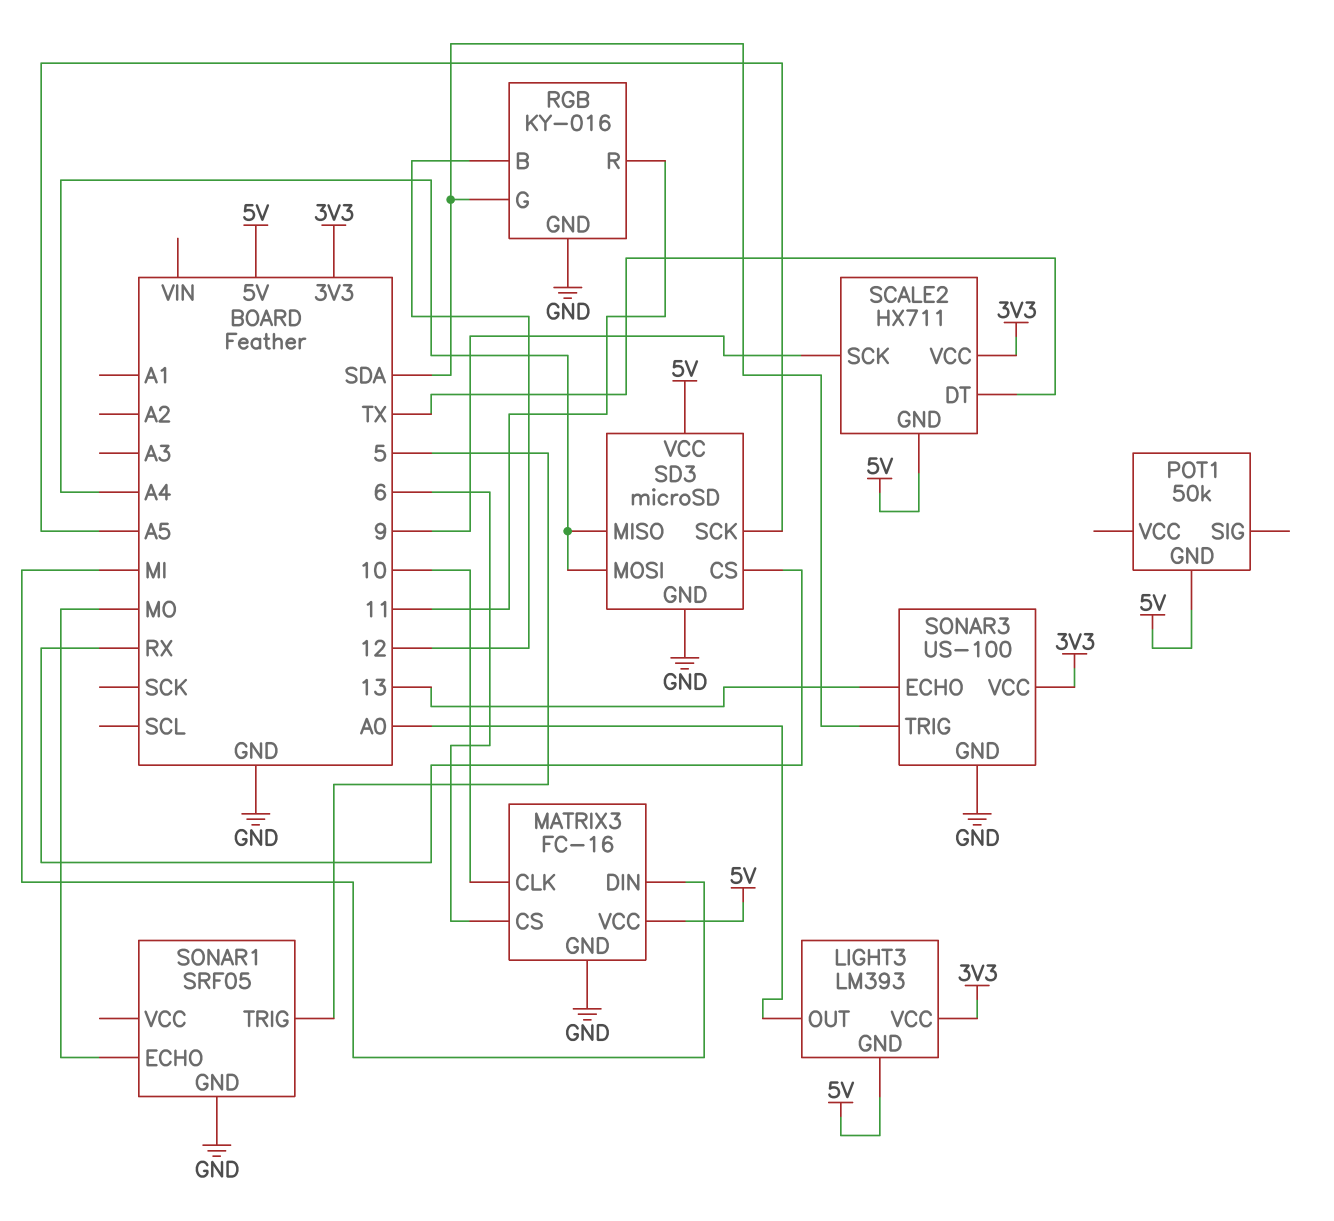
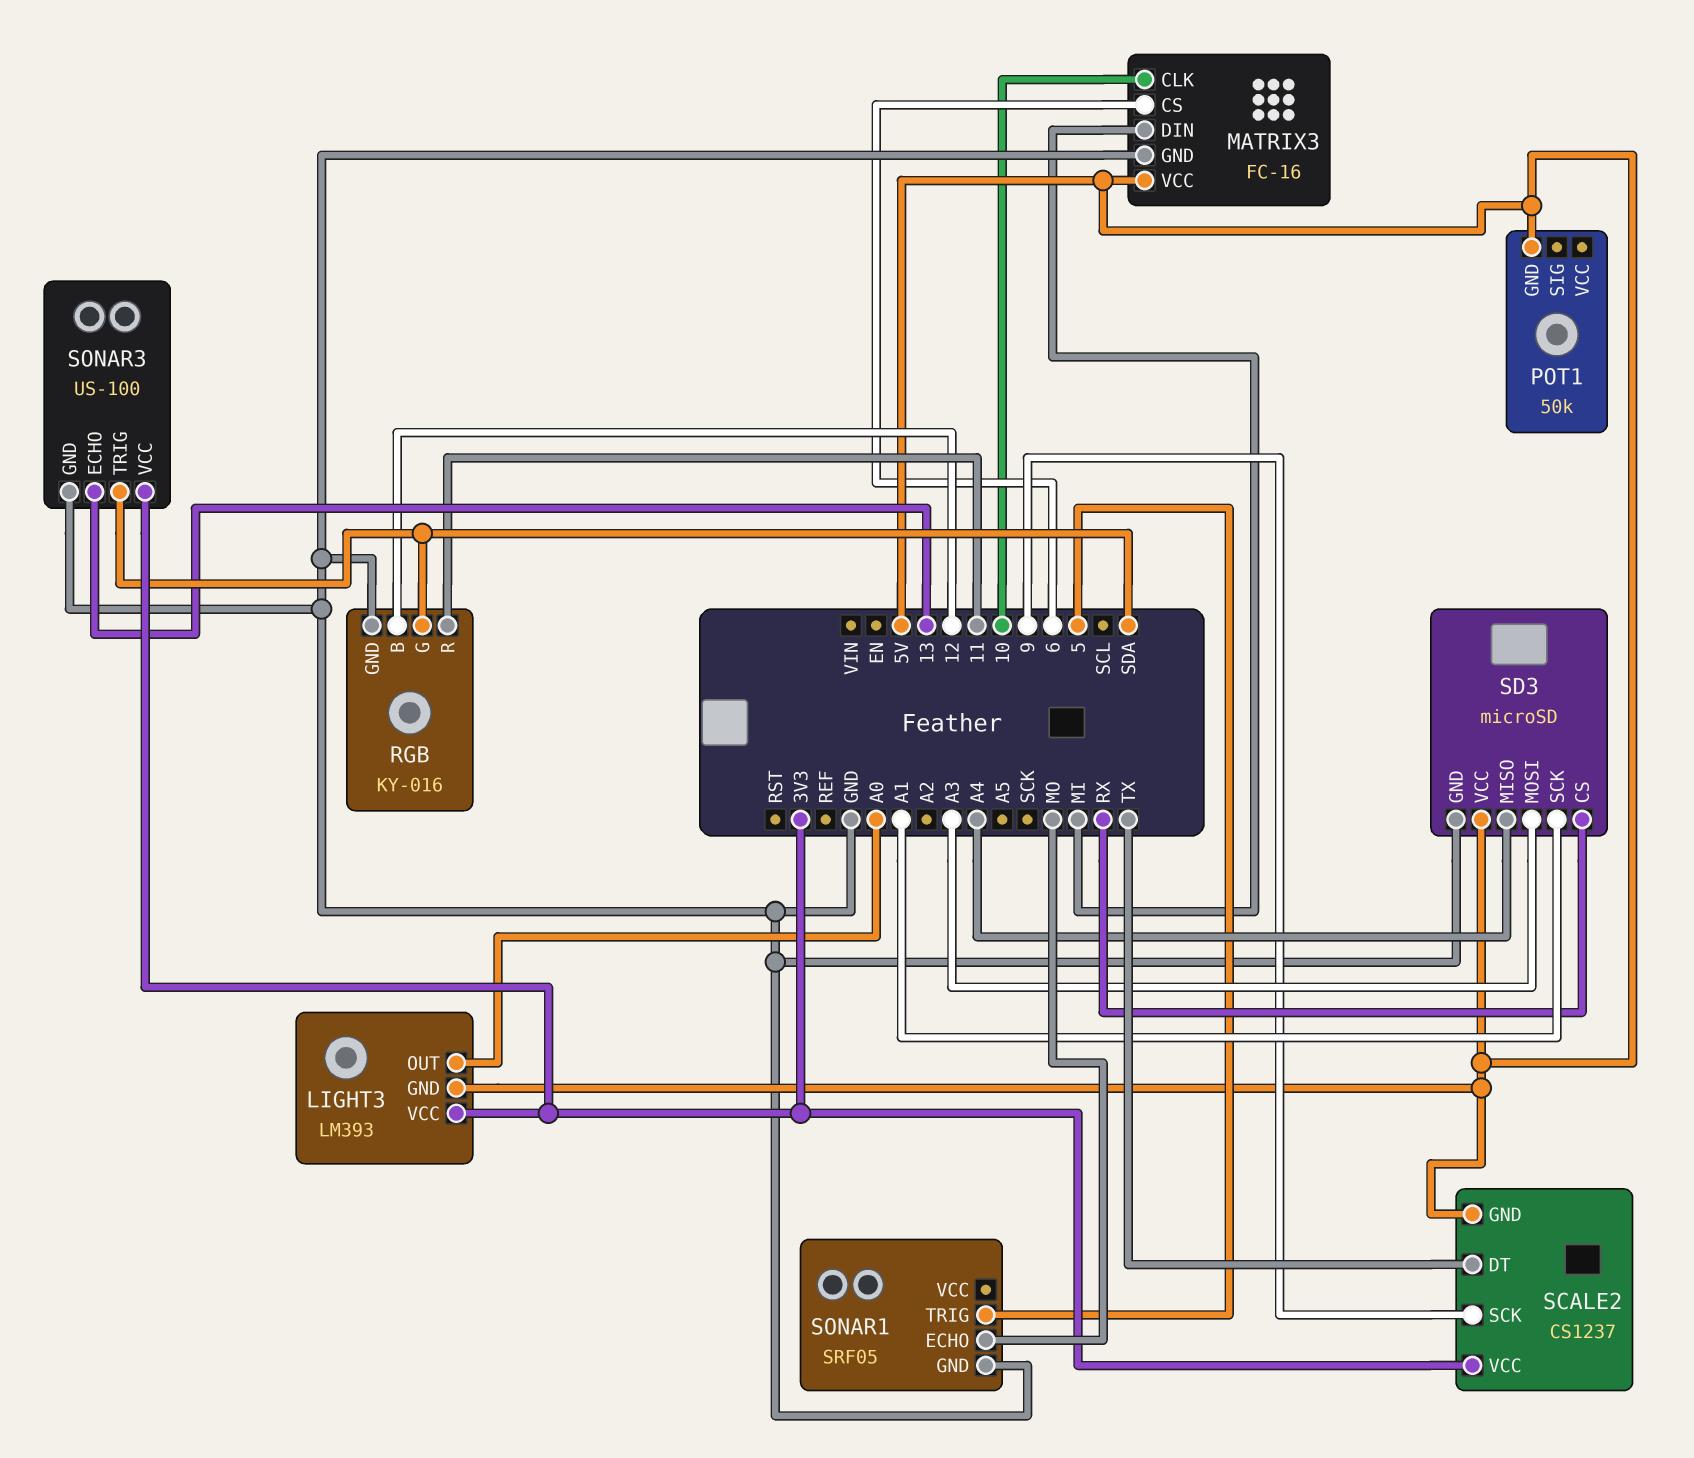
SCALE2: HX711 -> CS1237
SD3 pin MOSI: A4 -> A3
SD3 pin SCK: A5 -> A1

